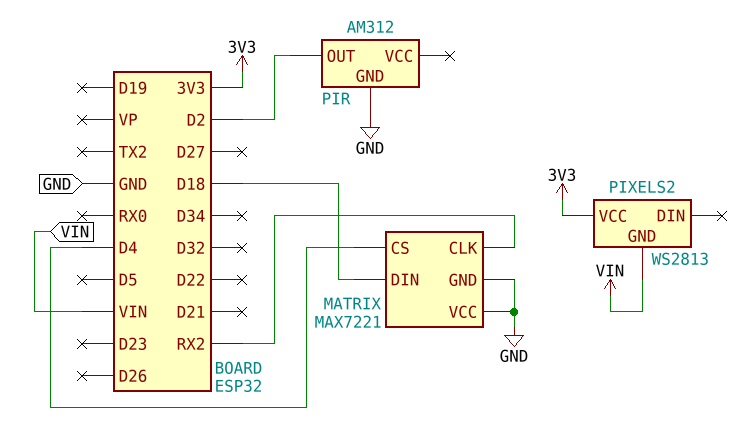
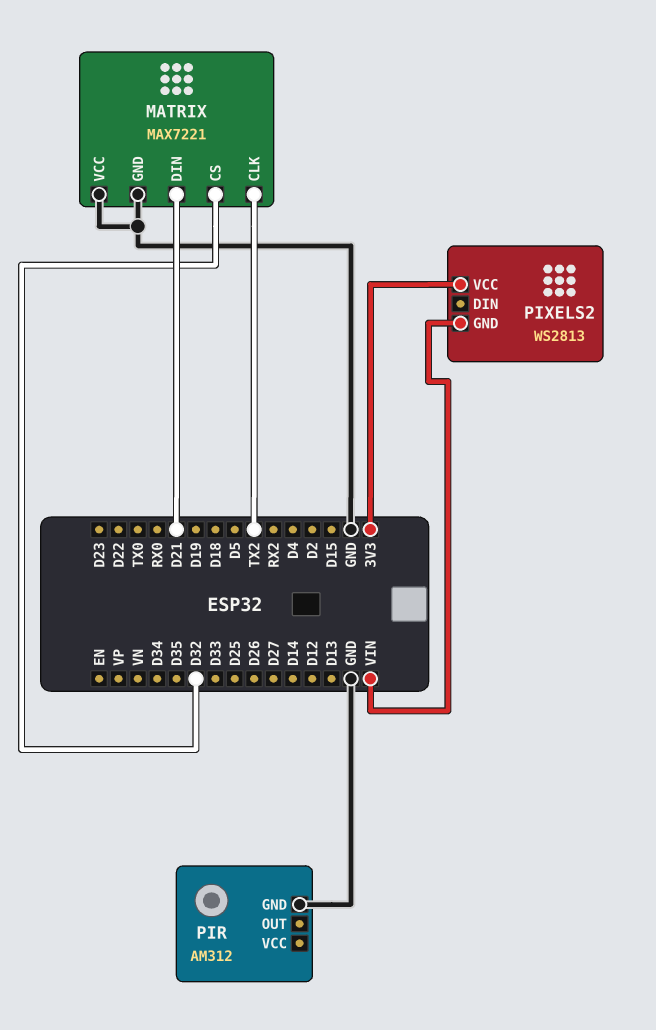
MATRIX pin CLK: RX2 -> TX2
MATRIX pin CS: D4 -> D32
MATRIX pin DIN: D18 -> D21
PIR pin OUT: D2 -> none

